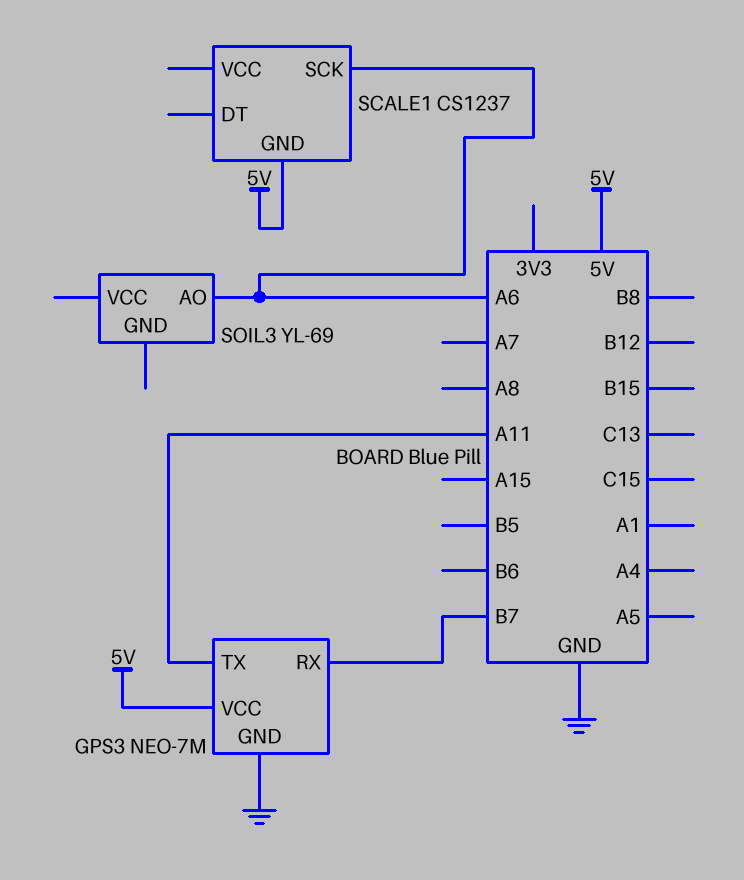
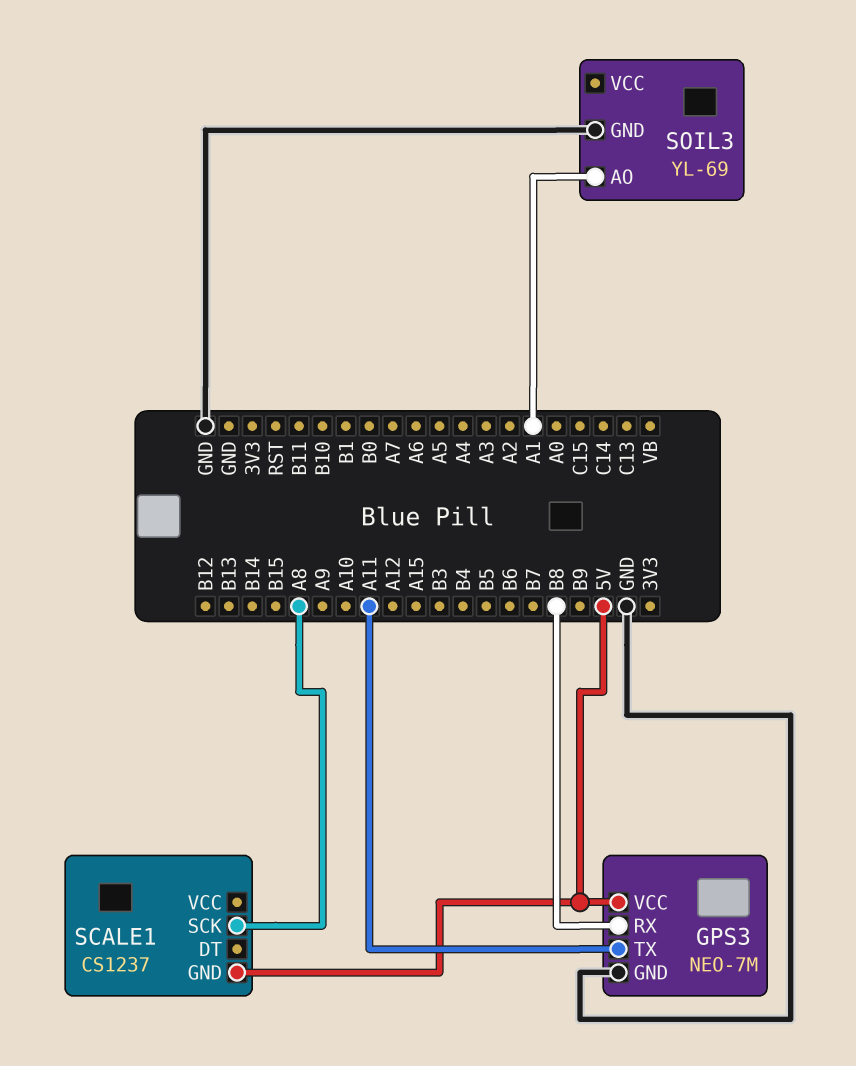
GPS3 pin RX: B7 -> B8
SCALE1 pin SCK: A6 -> A8
SOIL3 pin AO: A6 -> A1
SOIL3 pin GND: none -> GND

